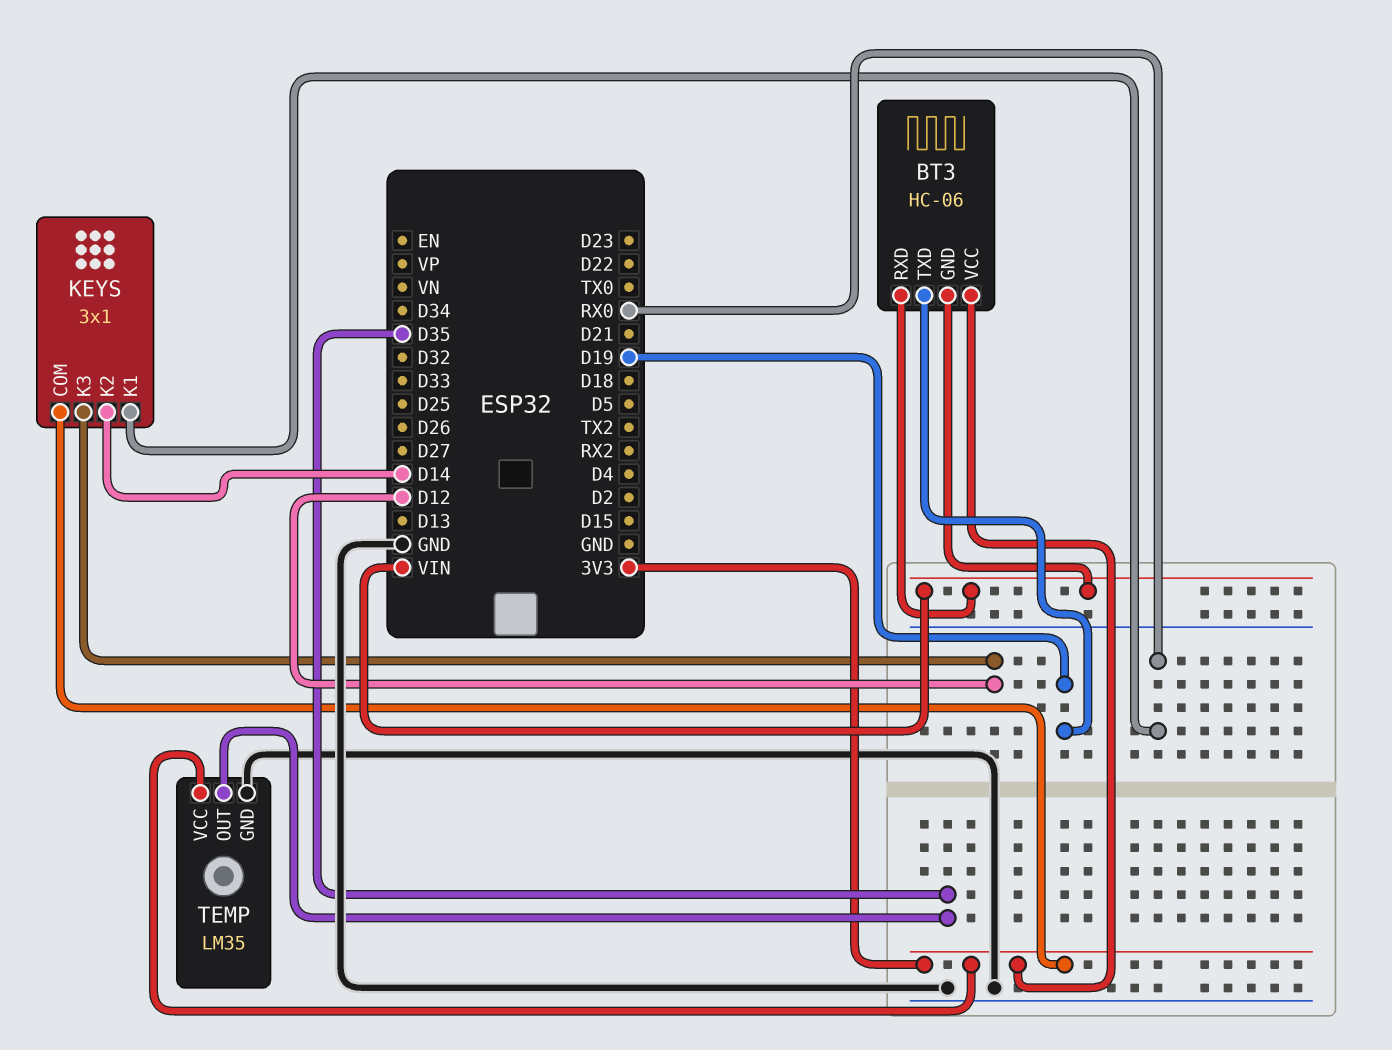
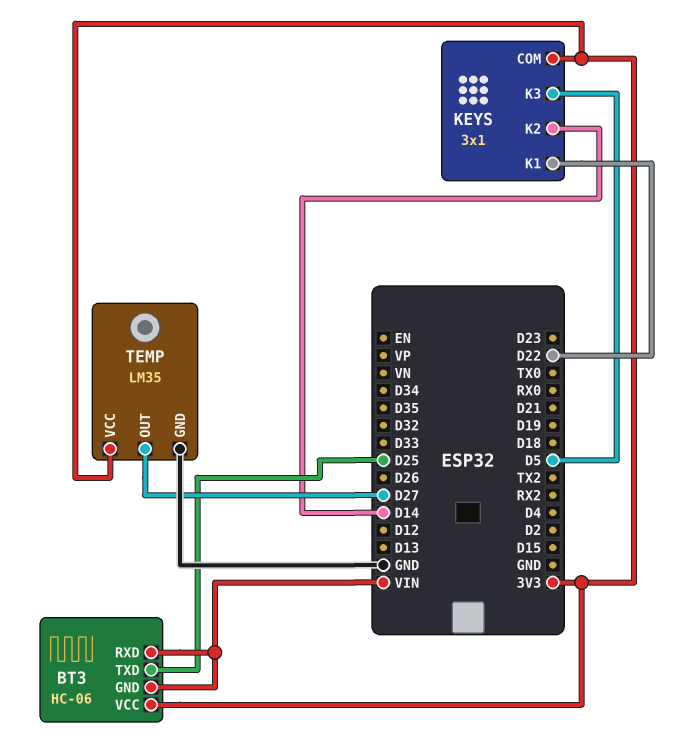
BT3 pin TXD: D19 -> D25
KEYS pin K1: RX0 -> D22
KEYS pin K3: D12 -> D5
TEMP pin OUT: D35 -> D27

